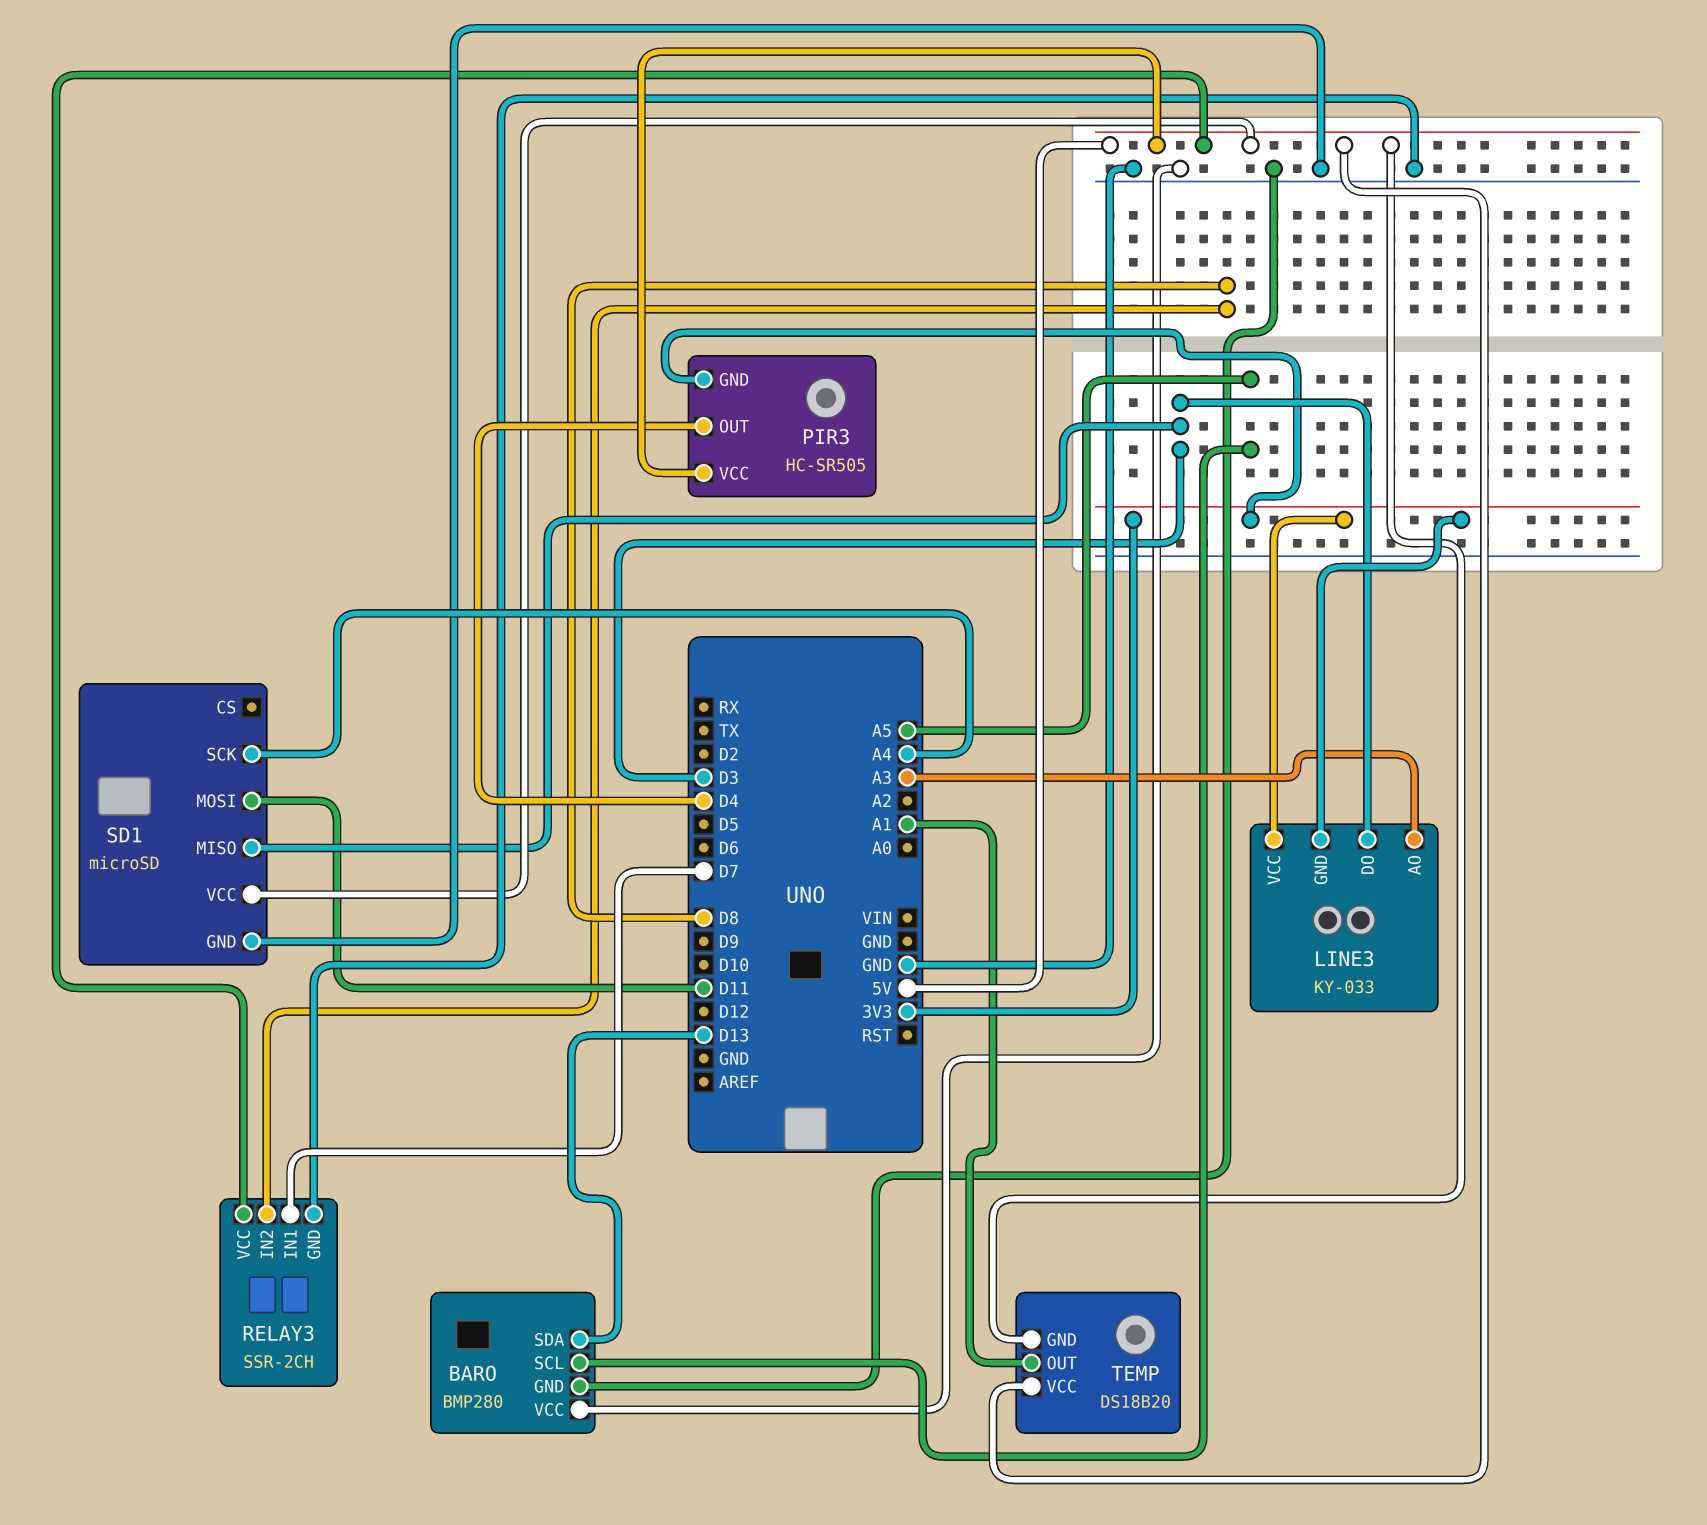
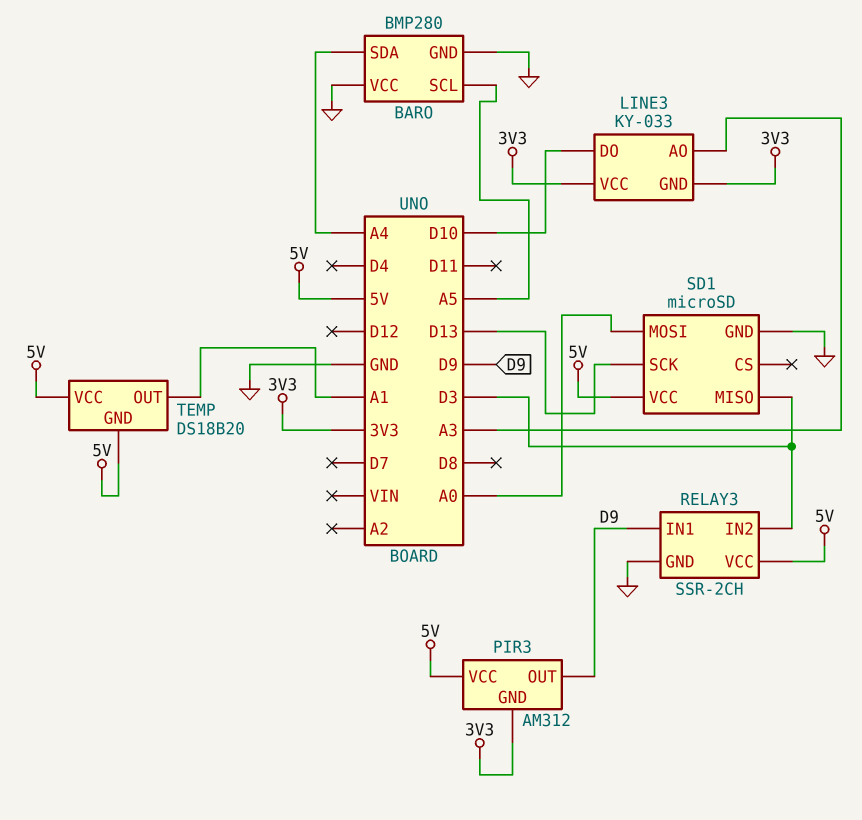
BARO pin SDA: D13 -> A4
LINE3 pin DO: D3 -> D10
PIR3: HC-SR505 -> AM312
PIR3 pin OUT: D4 -> D9
RELAY3 pin IN1: D7 -> D9
RELAY3 pin IN2: D8 -> D3
SD1 pin MOSI: D11 -> A0
SD1 pin SCK: A4 -> D13

